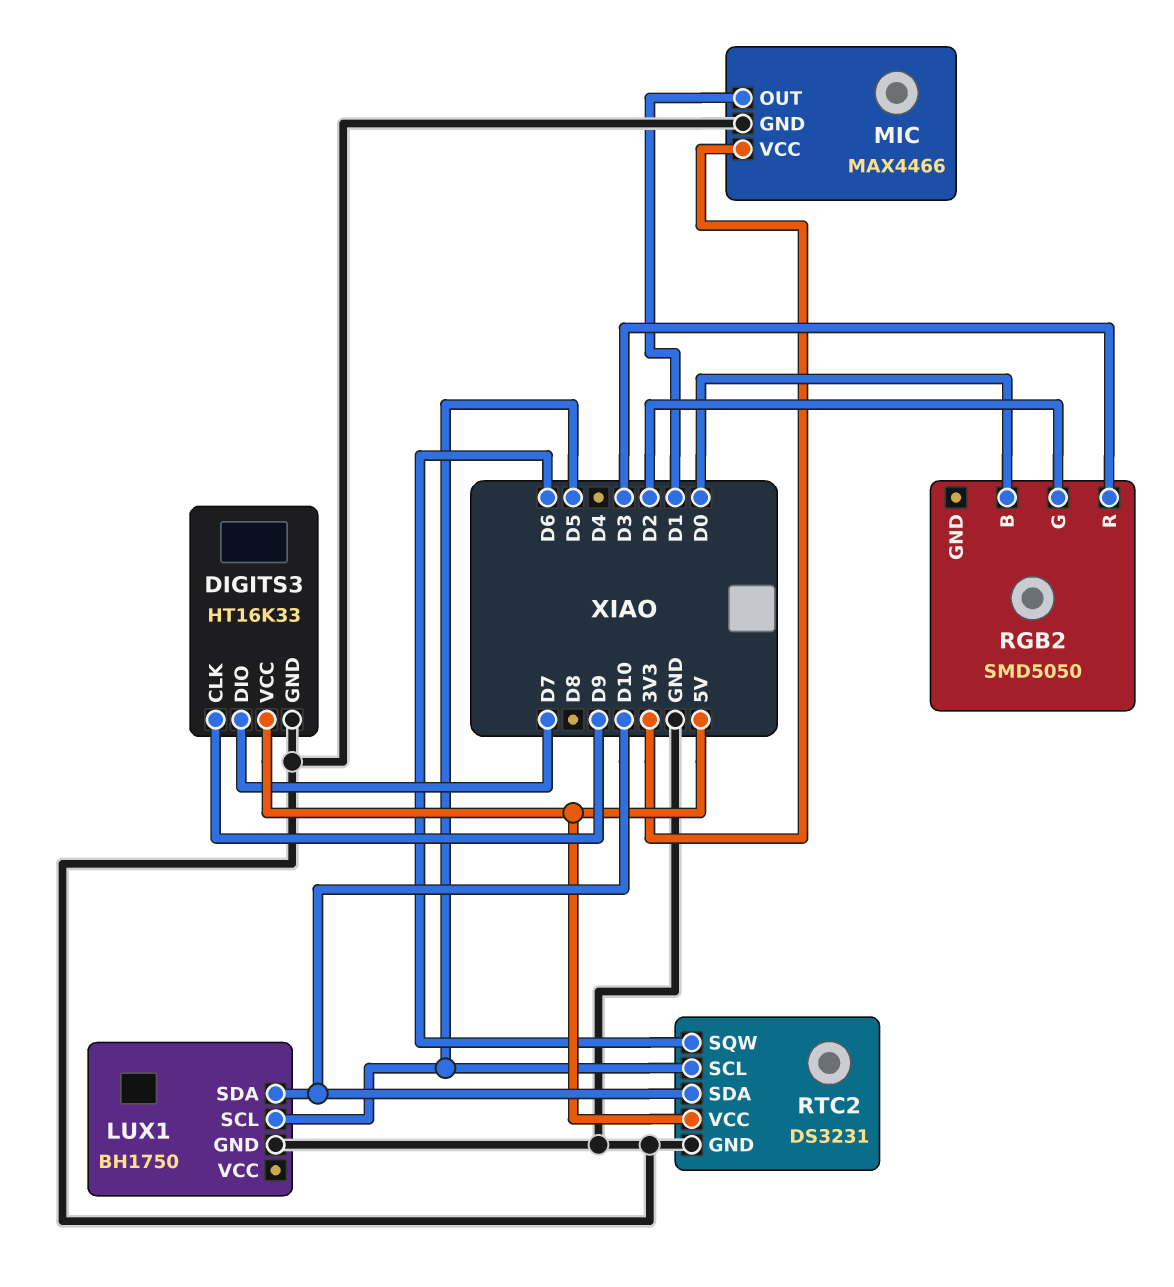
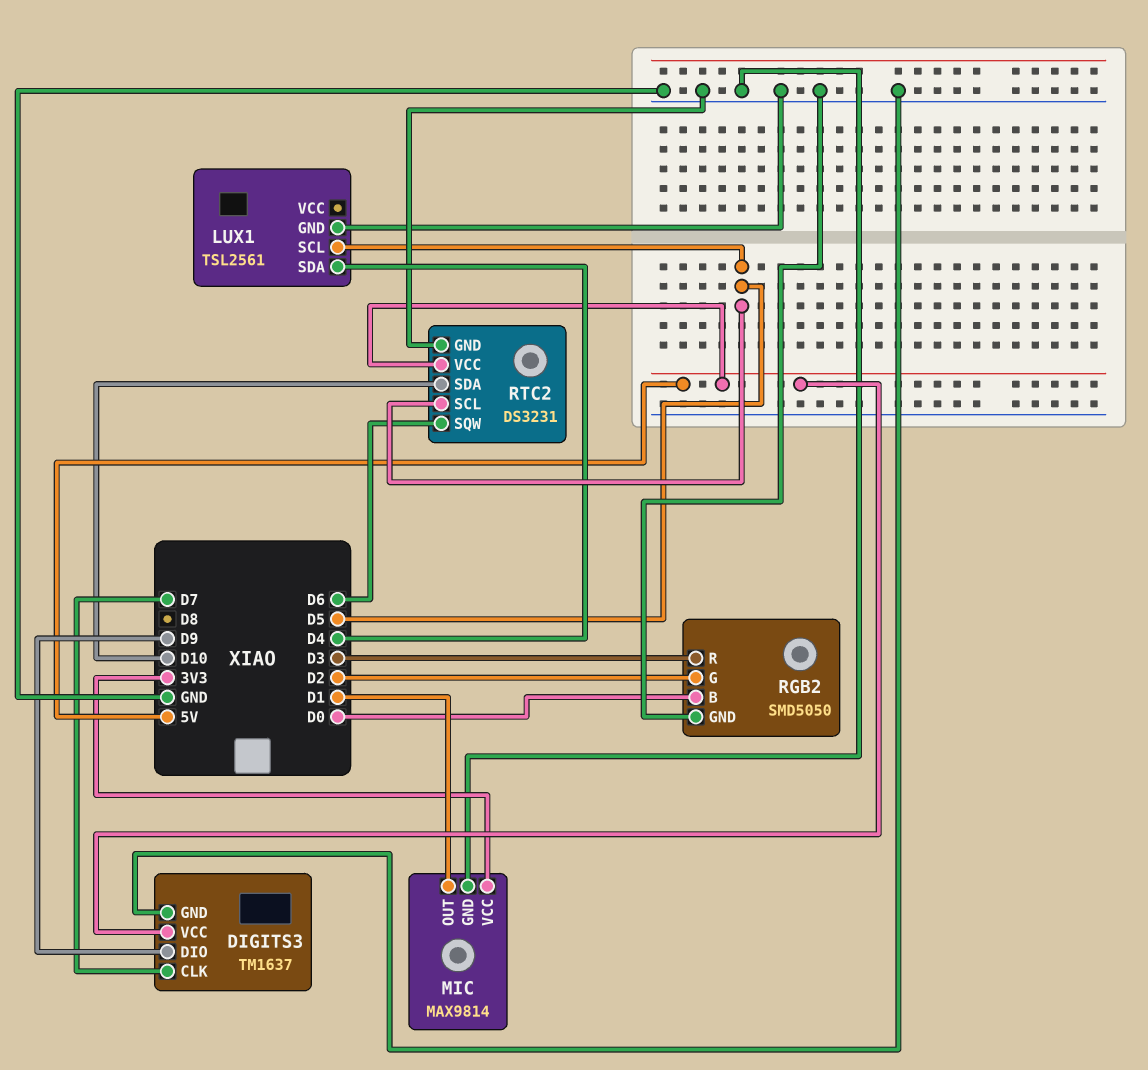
DIGITS3: HT16K33 -> TM1637
DIGITS3 pin CLK: D9 -> D7
DIGITS3 pin DIO: D7 -> D9
LUX1: BH1750 -> TSL2561
LUX1 pin SDA: D10 -> D4
MIC: MAX4466 -> MAX9814
RGB2 pin GND: none -> GND

